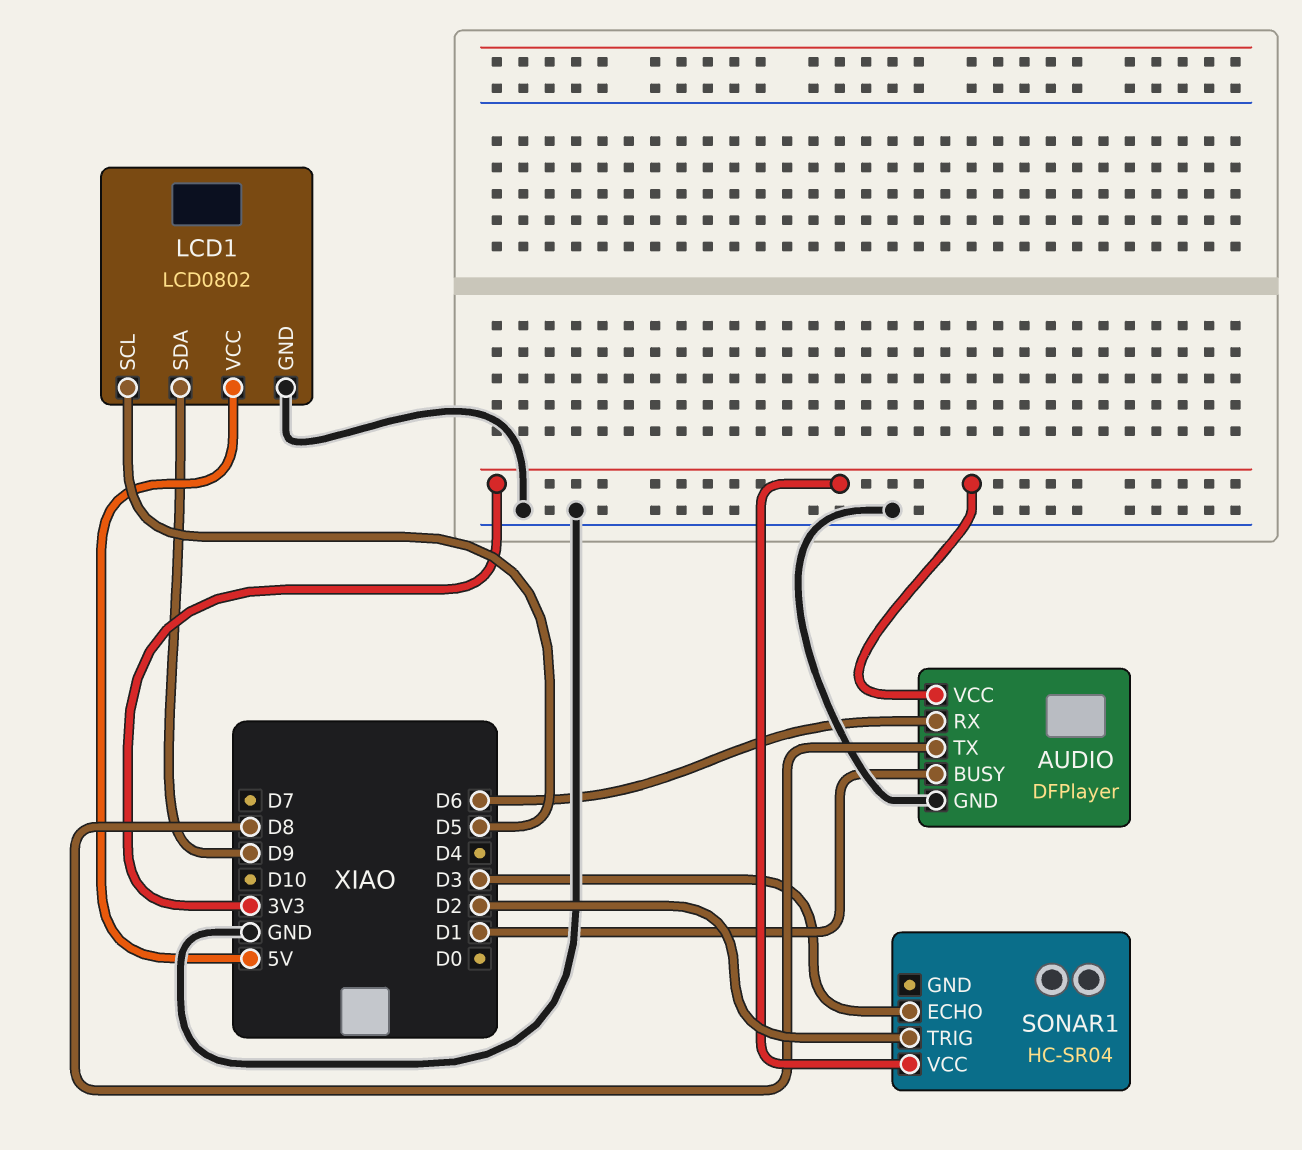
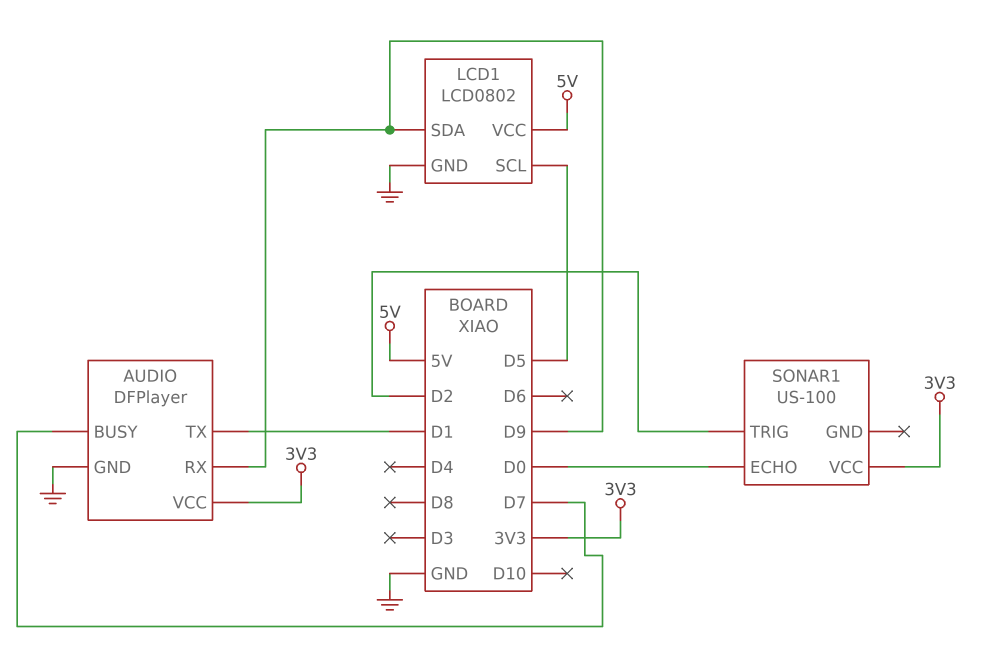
AUDIO pin BUSY: D1 -> D7
AUDIO pin RX: D6 -> D9
AUDIO pin TX: D8 -> D1
SONAR1: HC-SR04 -> US-100
SONAR1 pin ECHO: D3 -> D0

